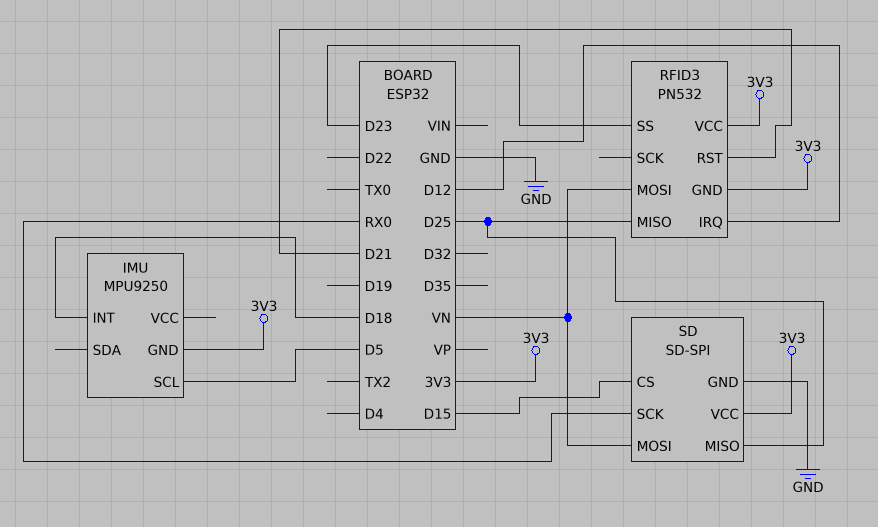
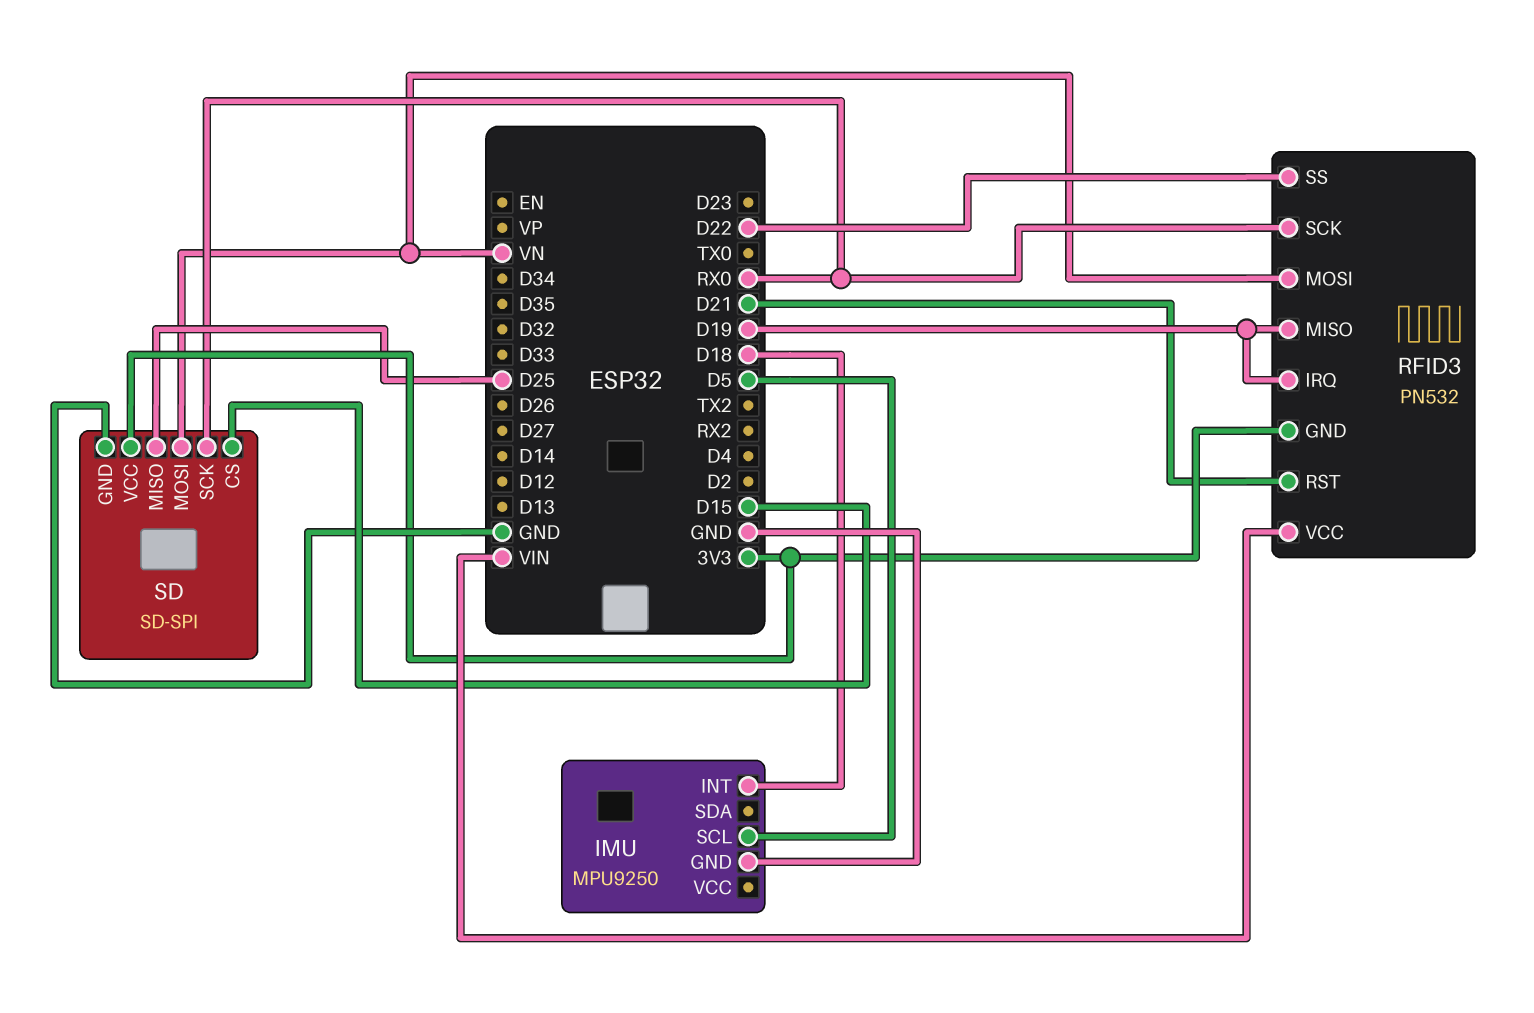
IMU pin GND: 3V3 -> GND
RFID3 pin IRQ: D12 -> D19
RFID3 pin MISO: D25 -> D19
RFID3 pin SCK: none -> RX0
RFID3 pin SS: D23 -> D22
RFID3 pin VCC: 3V3 -> VIN

